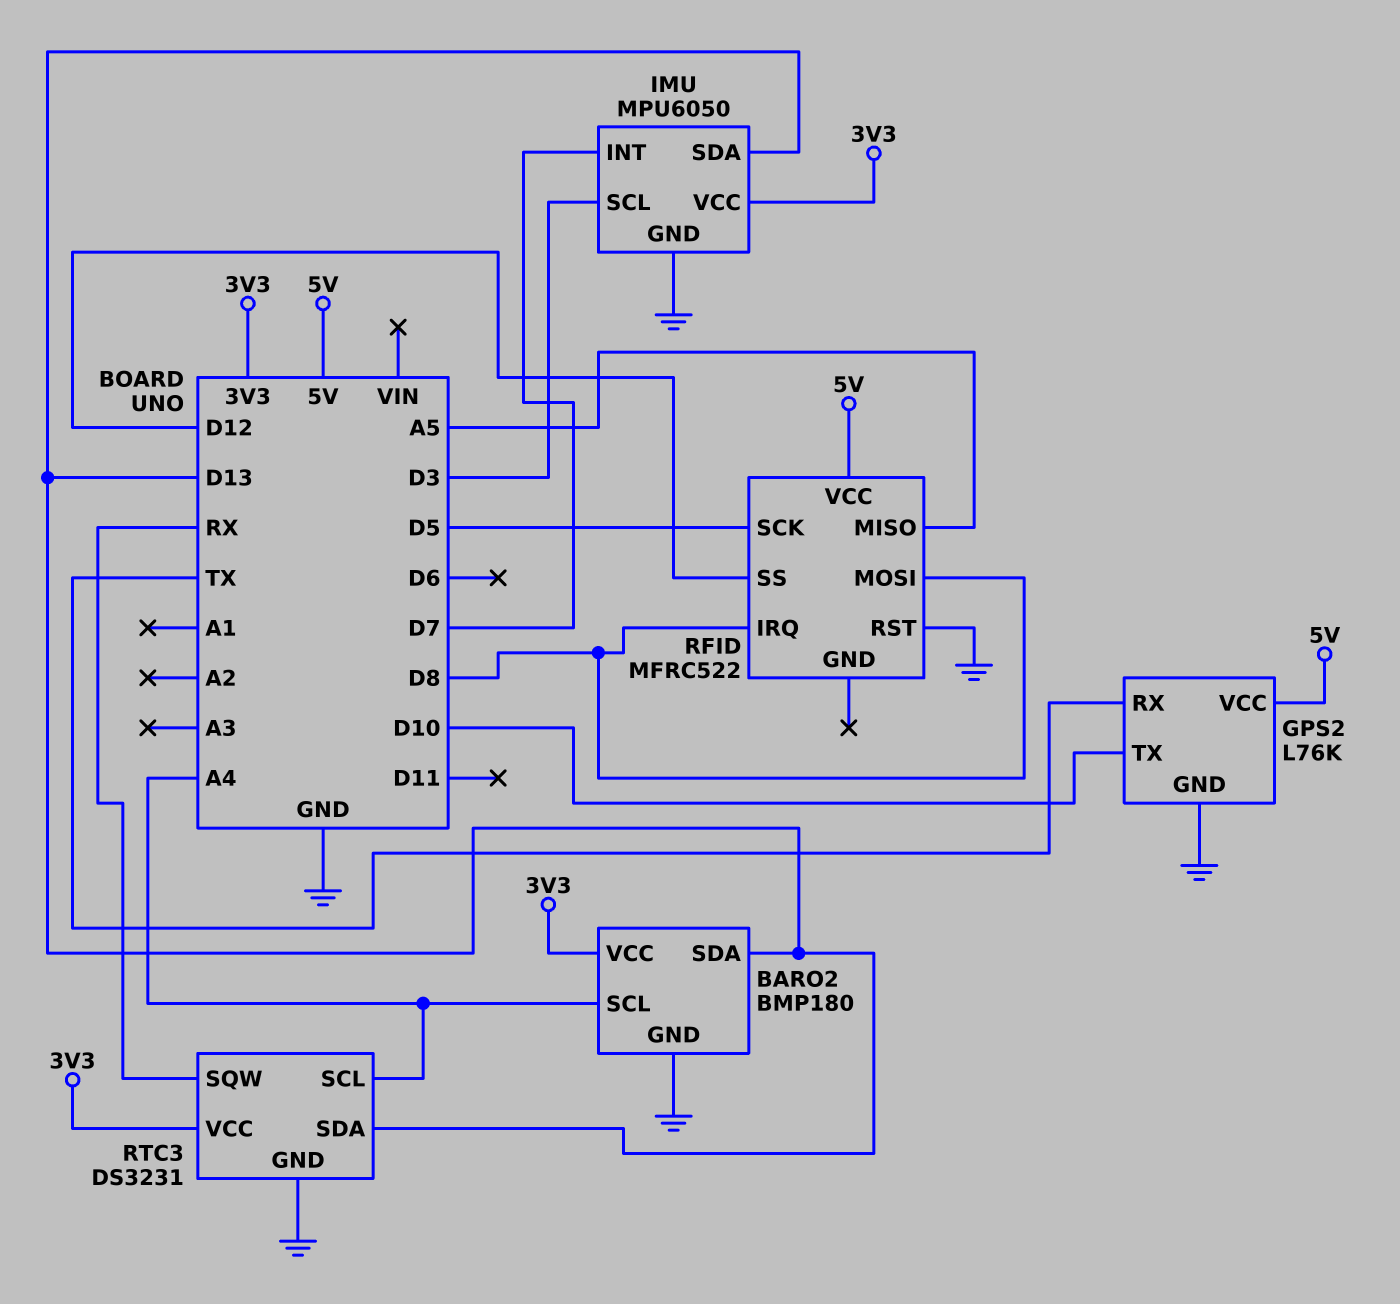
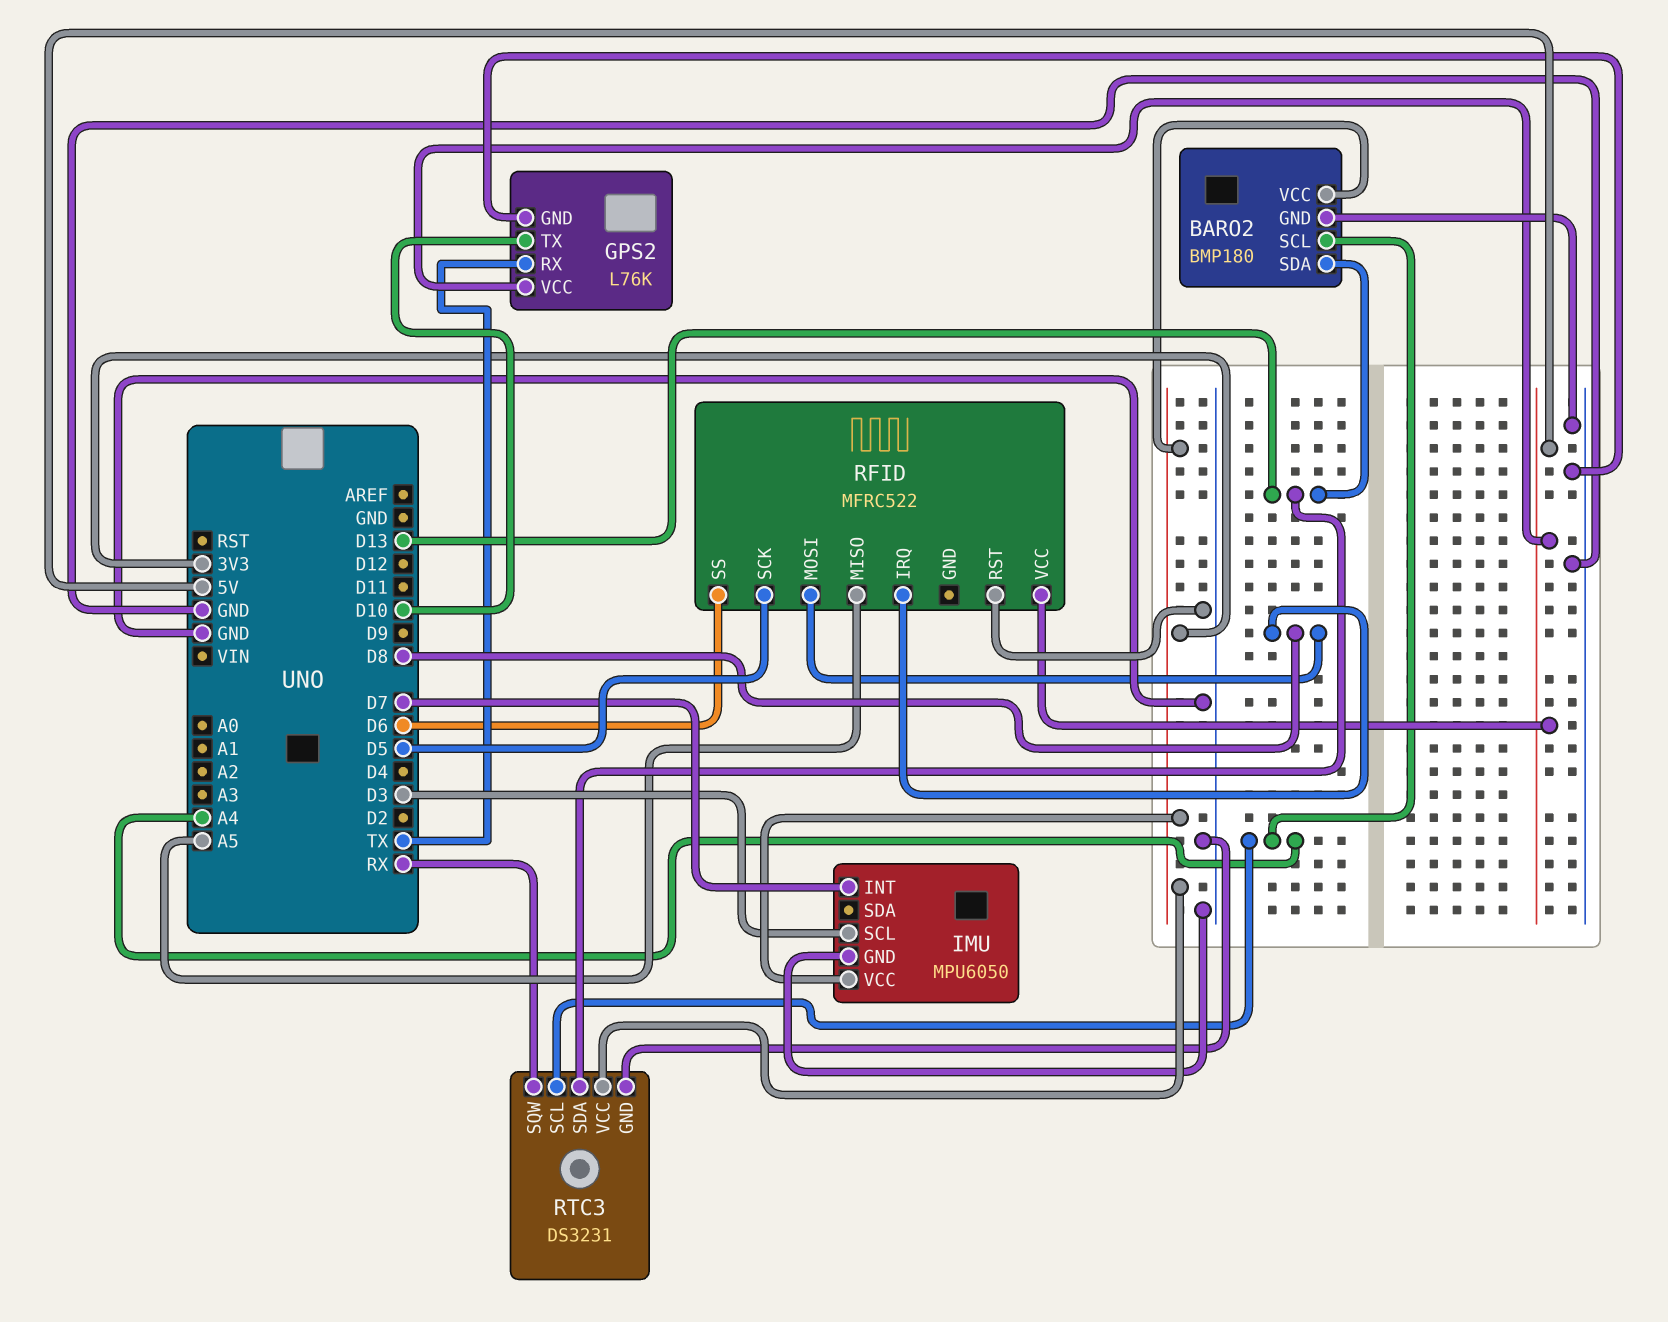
IMU pin SDA: D13 -> none
RFID pin SS: D12 -> D6

